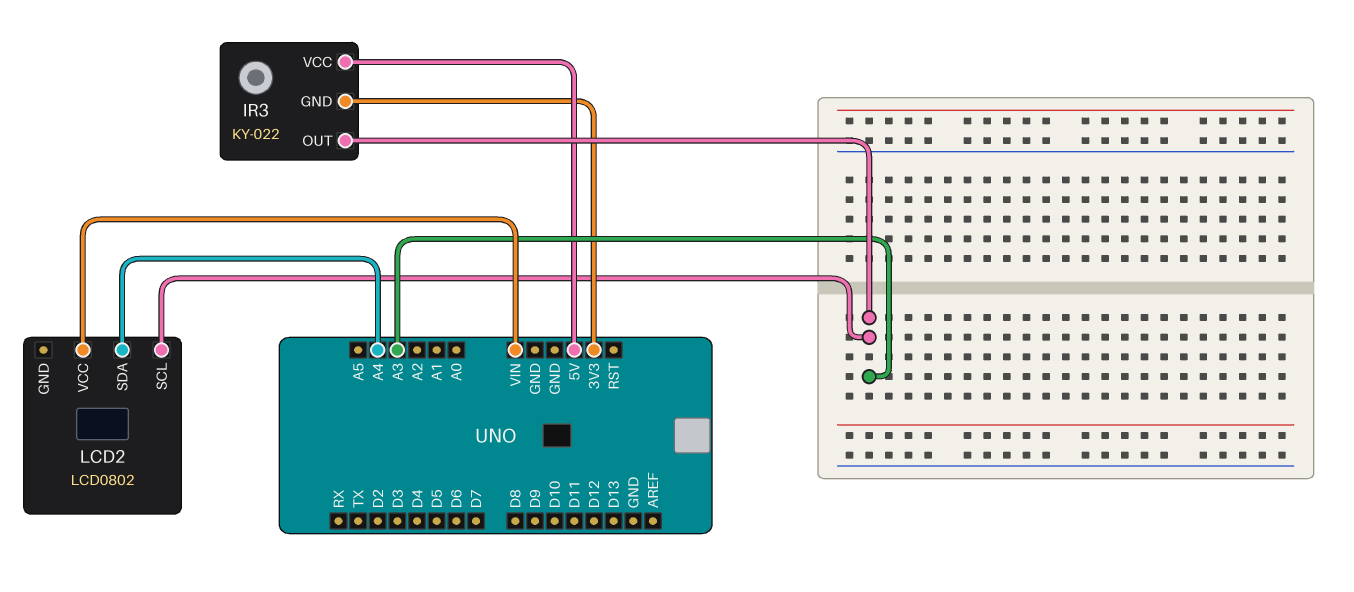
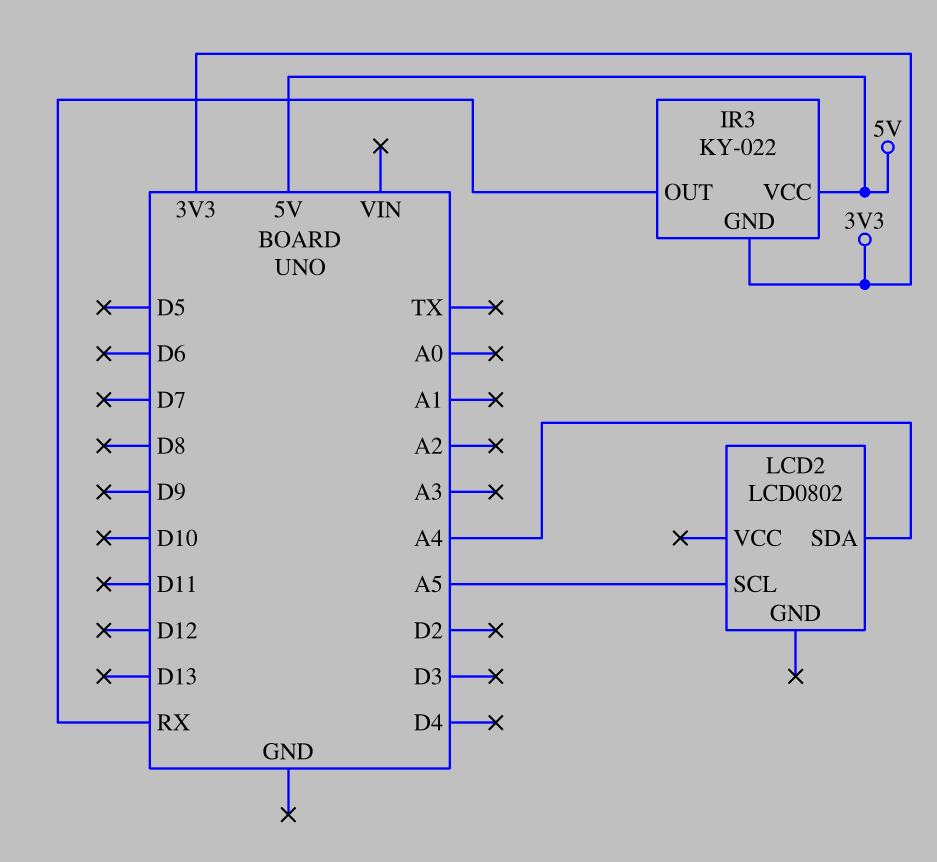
IR3 pin OUT: A3 -> RX
LCD2 pin SCL: A3 -> A5
LCD2 pin VCC: VIN -> none

